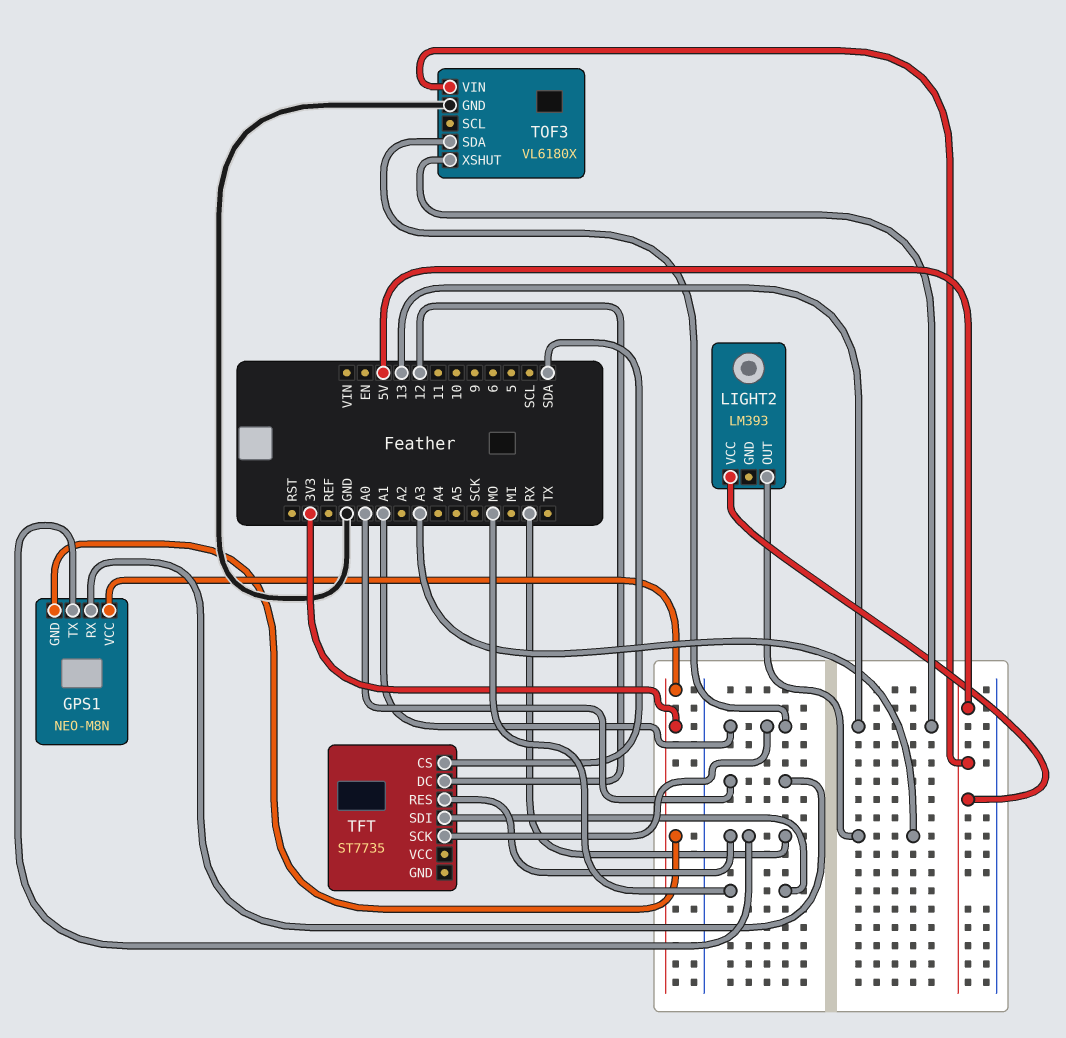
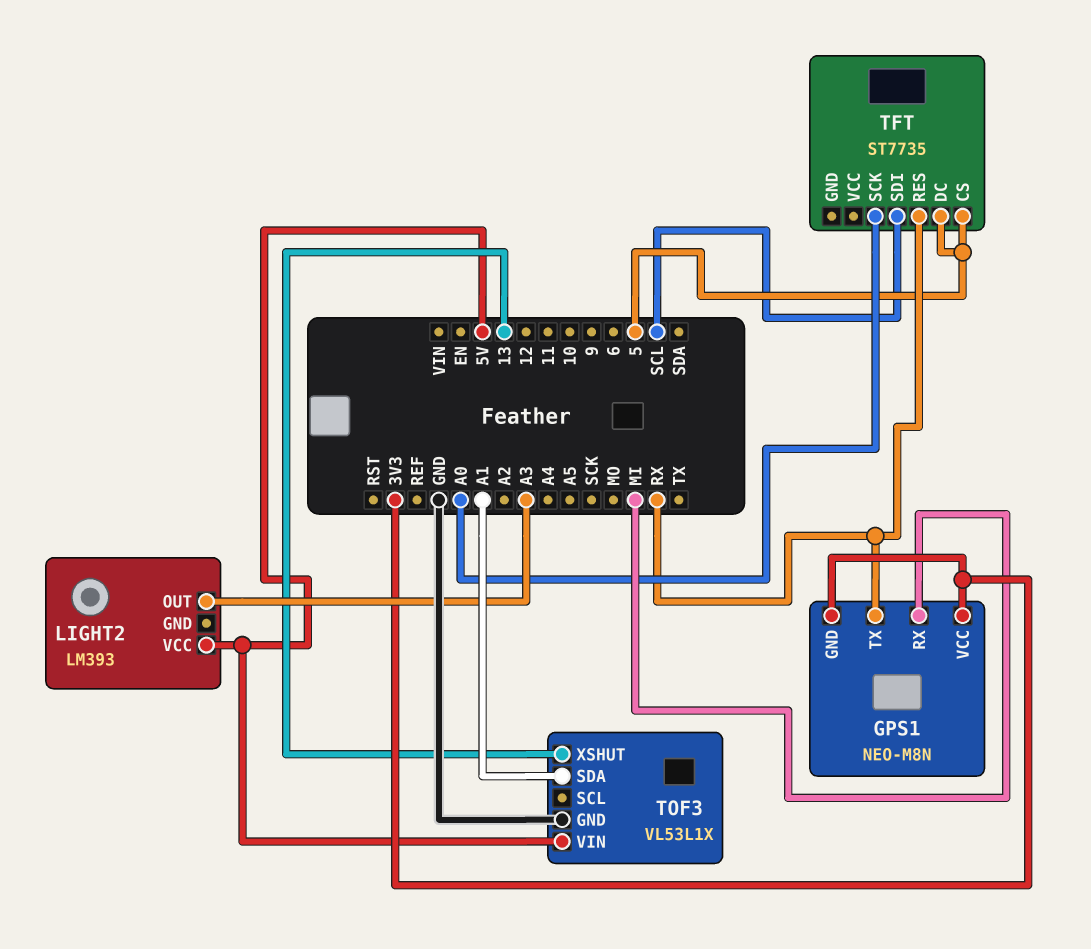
GPS1 pin RX: A0 -> MI
TFT pin CS: SDA -> 5
TFT pin DC: 12 -> 5
TFT pin SCK: A1 -> A0
TFT pin SDI: MO -> SCL
TOF3: VL6180X -> VL53L1X

